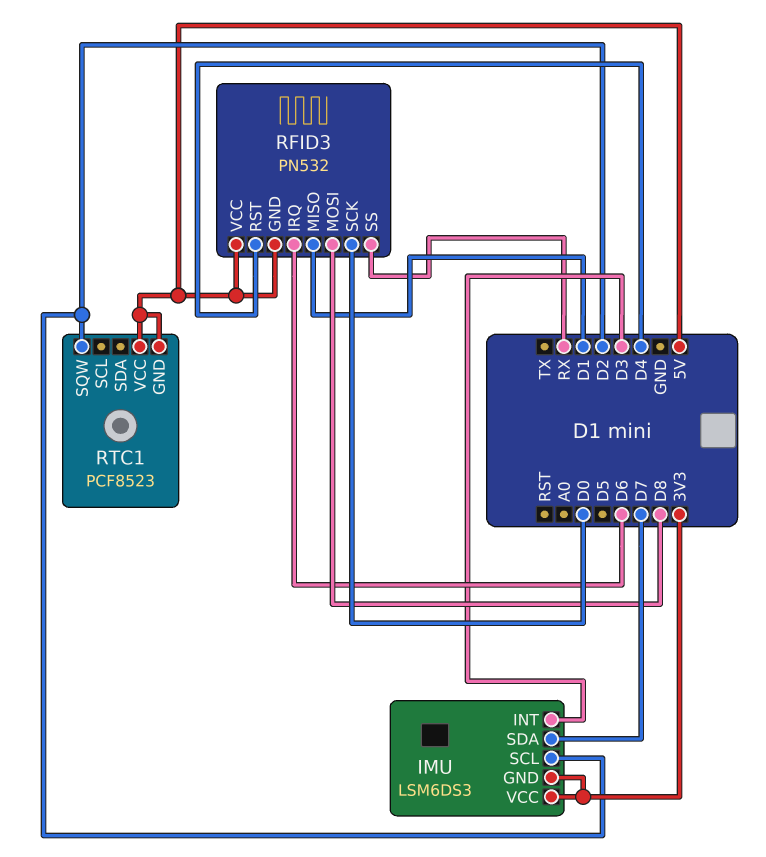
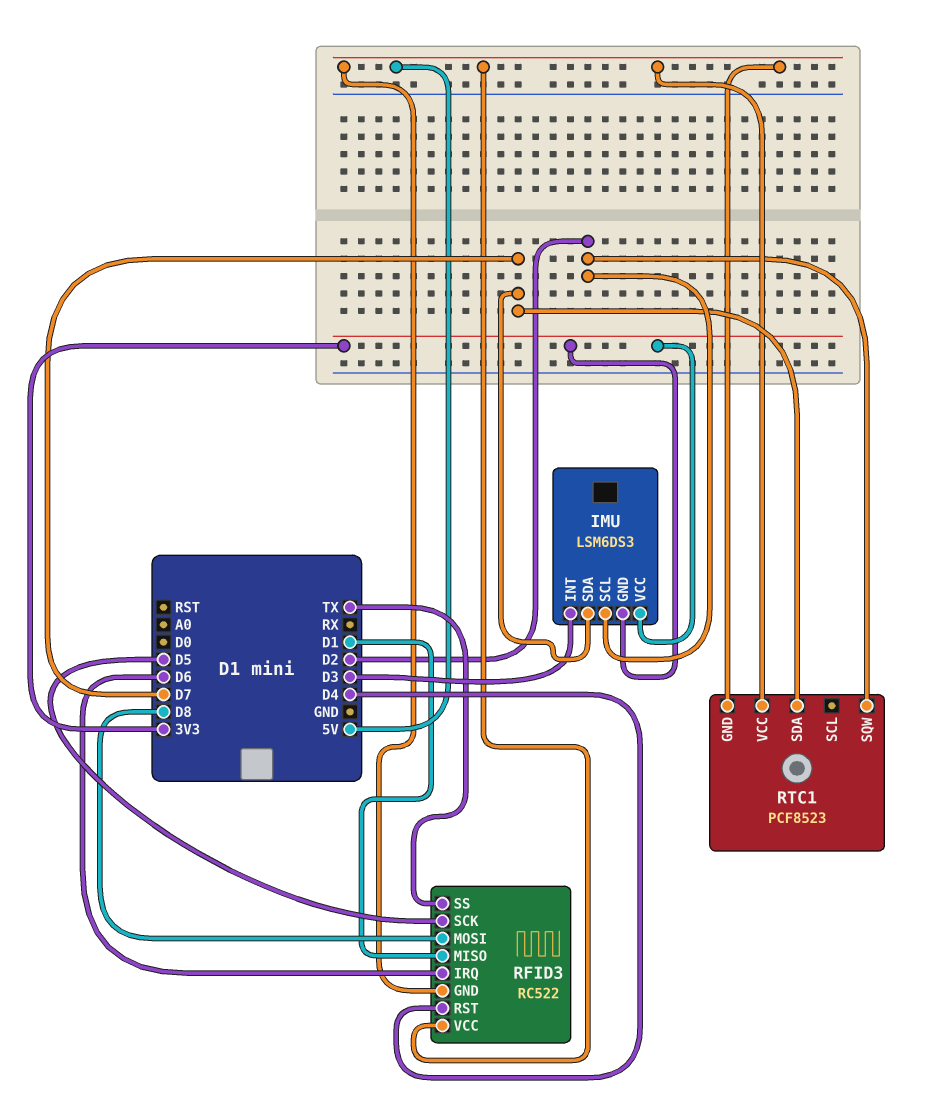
RFID3: PN532 -> RC522
RFID3 pin SCK: D0 -> D5
RFID3 pin SS: RX -> TX
RTC1 pin SDA: none -> D7

